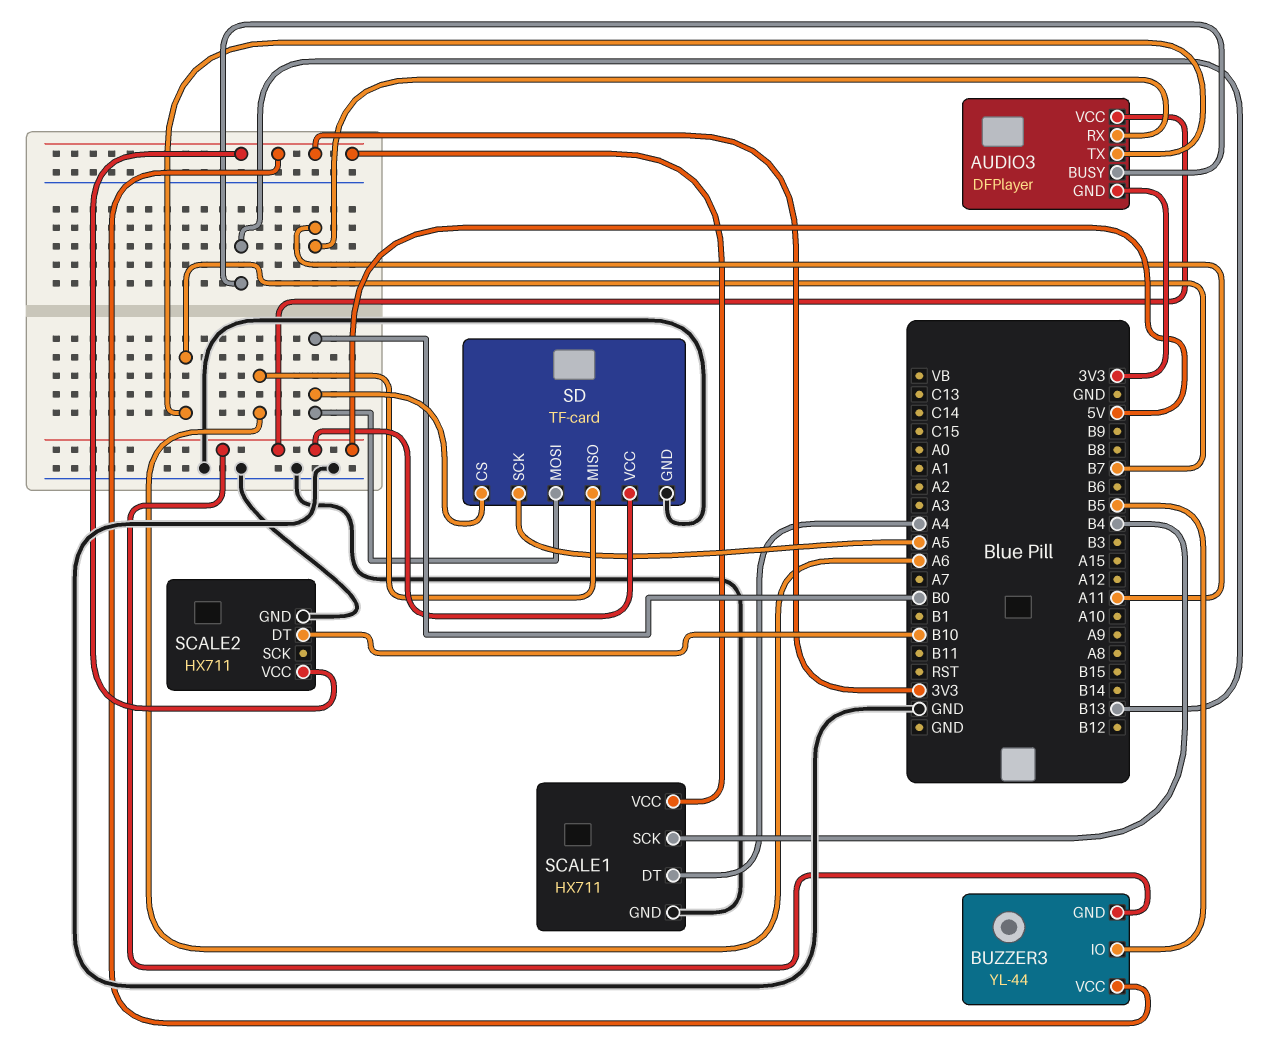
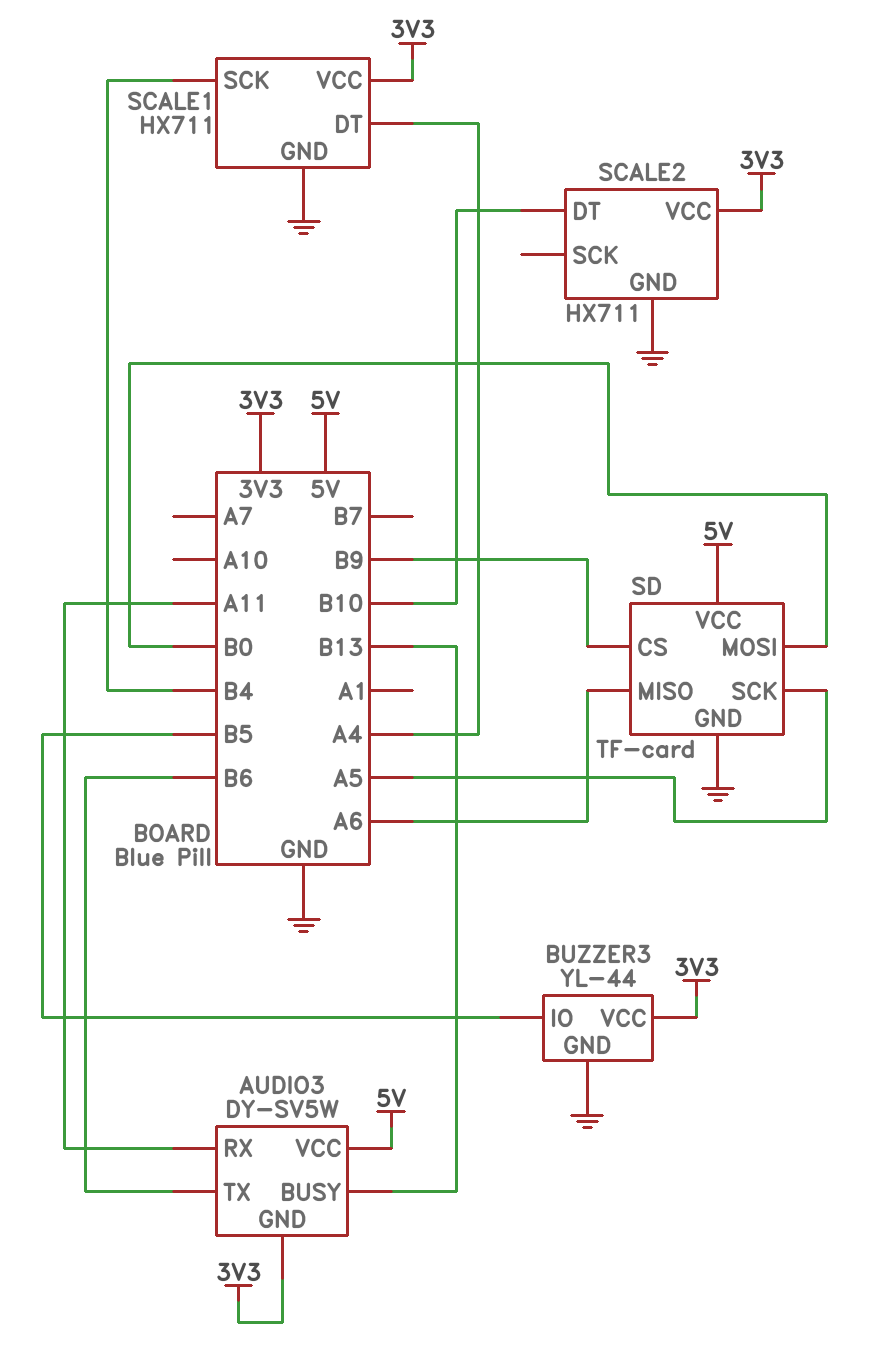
AUDIO3: DFPlayer -> DY-SV5W
AUDIO3 pin TX: B7 -> B6
BUZZER3 pin GND: 5V -> GND
SD pin CS: B0 -> B9

